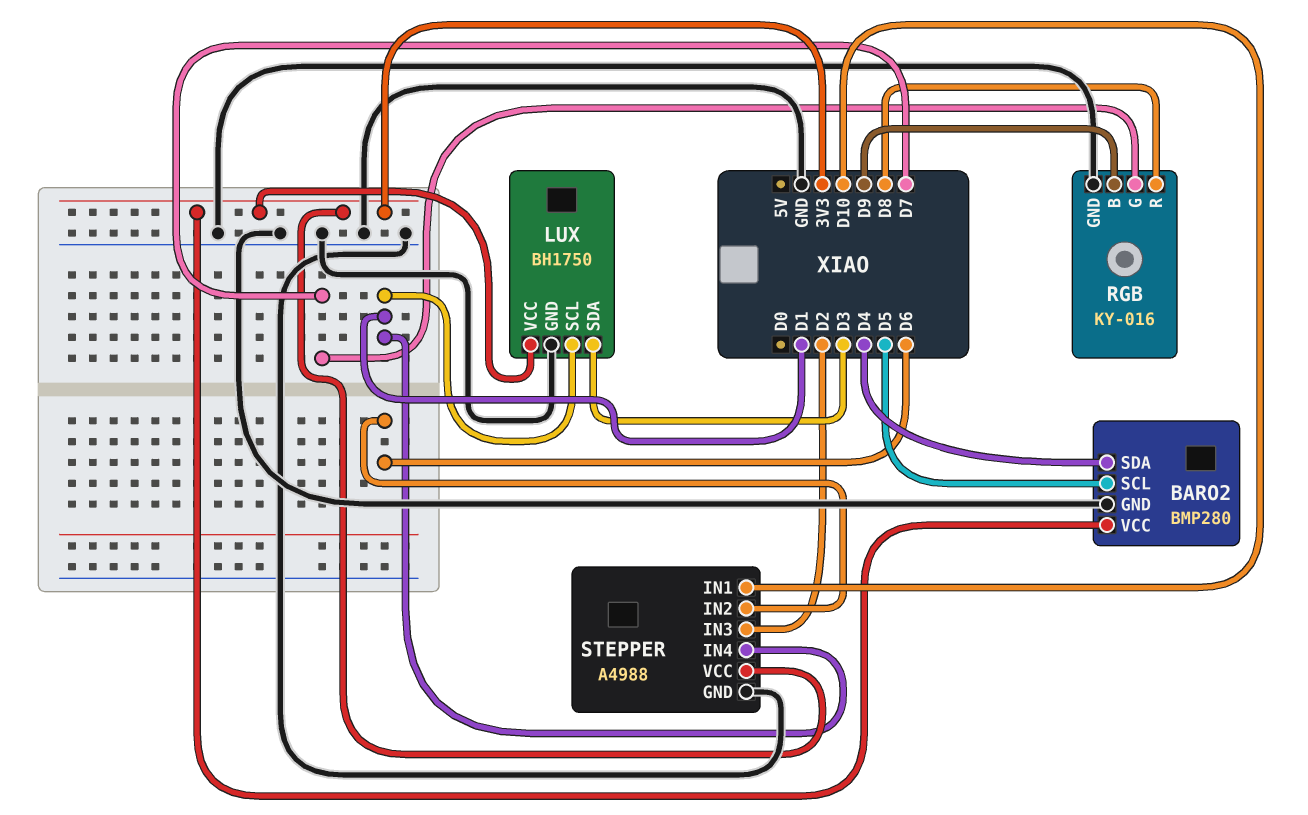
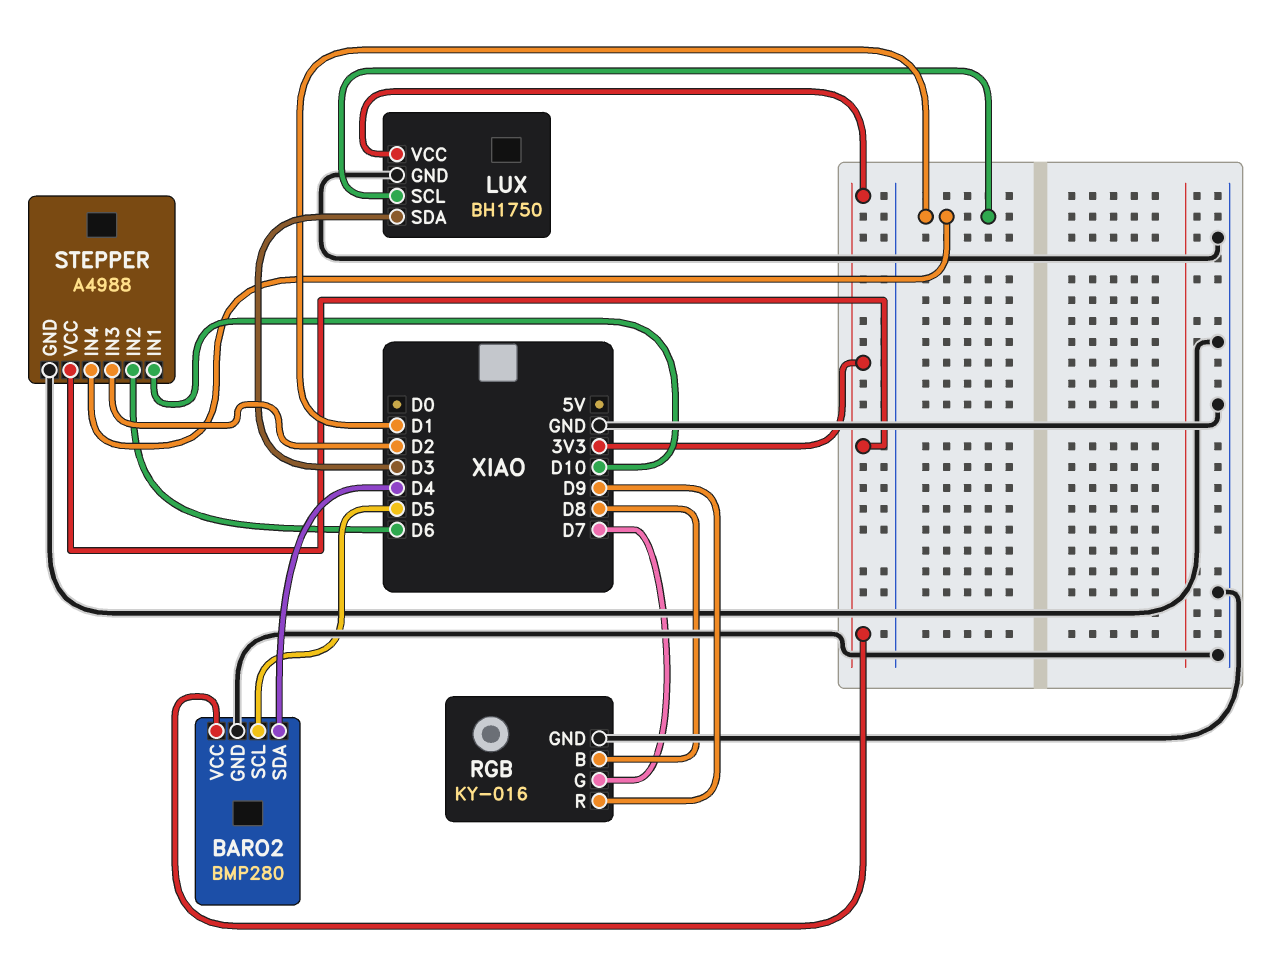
RGB pin B: D9 -> D8
RGB pin R: D8 -> D9

